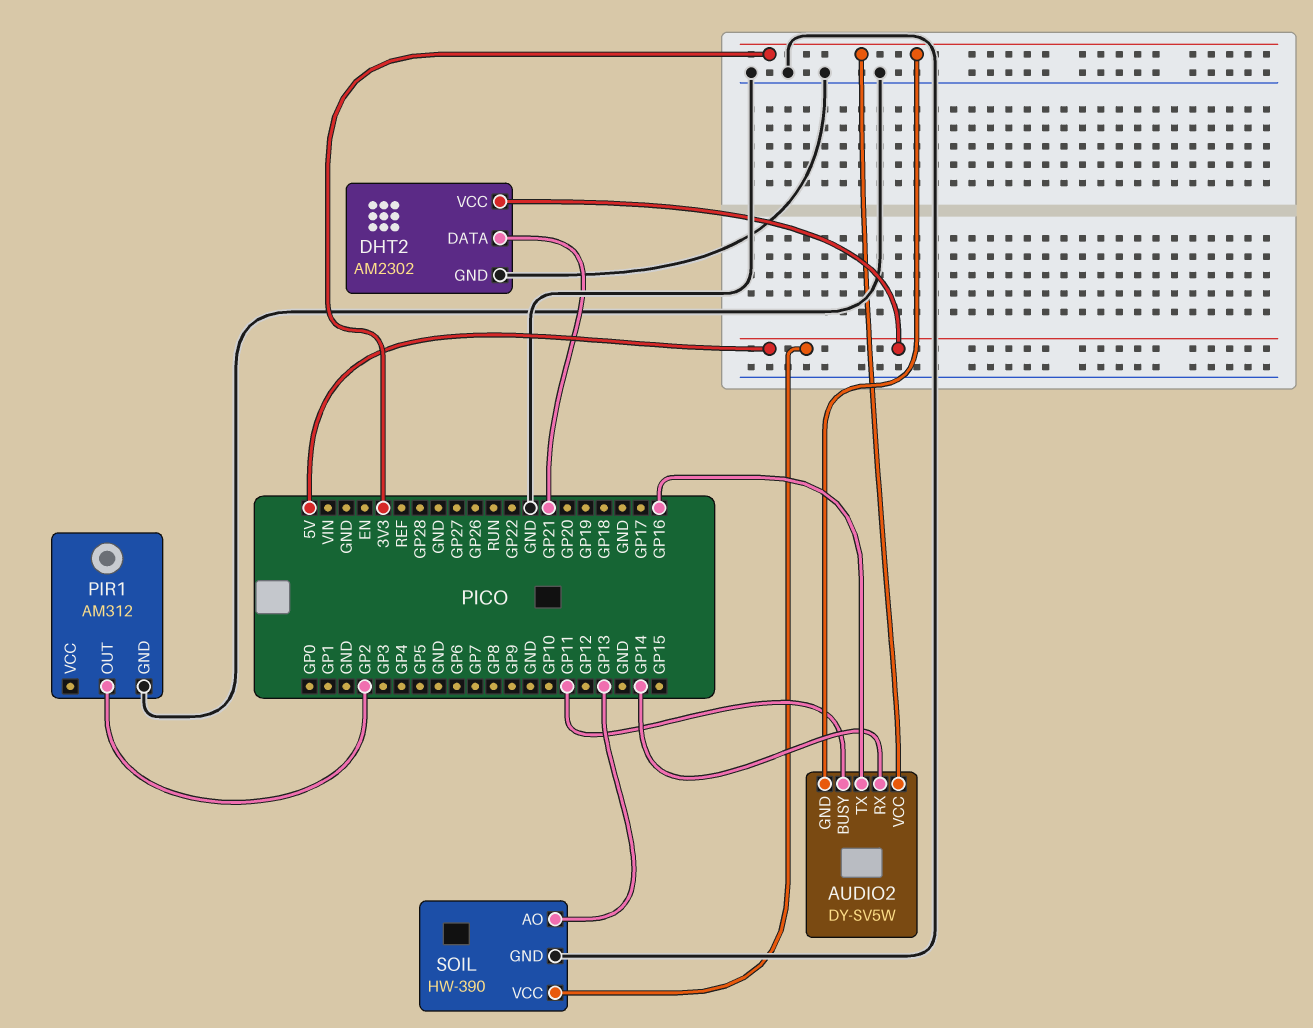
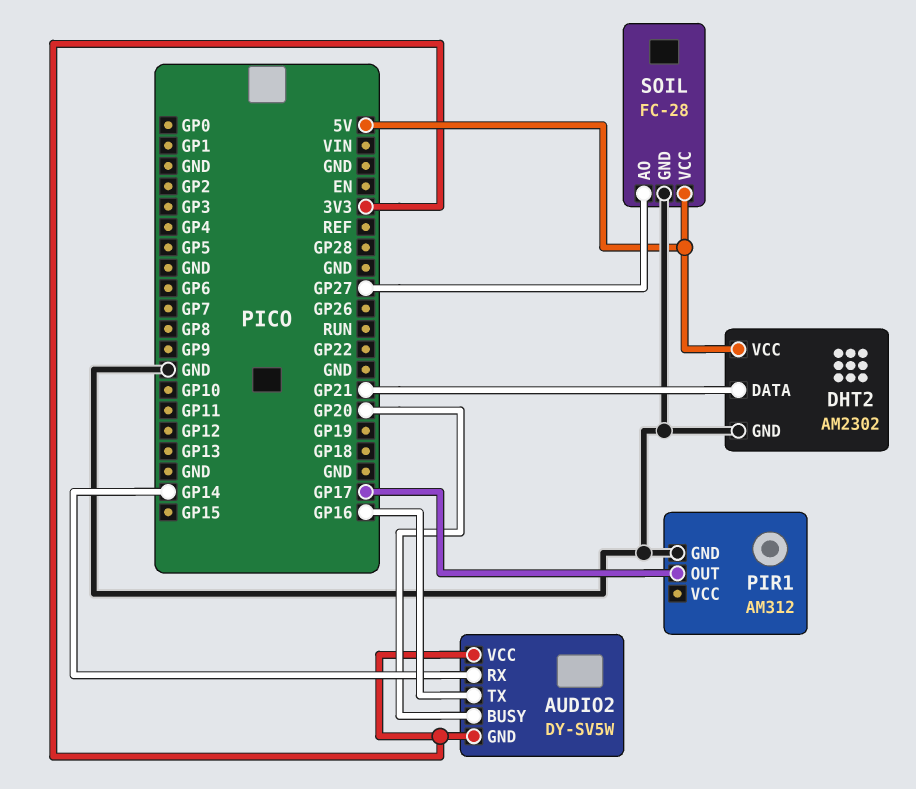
AUDIO2 pin BUSY: GP11 -> GP20
PIR1 pin OUT: GP2 -> GP17
SOIL: HW-390 -> FC-28
SOIL pin AO: GP13 -> GP27

